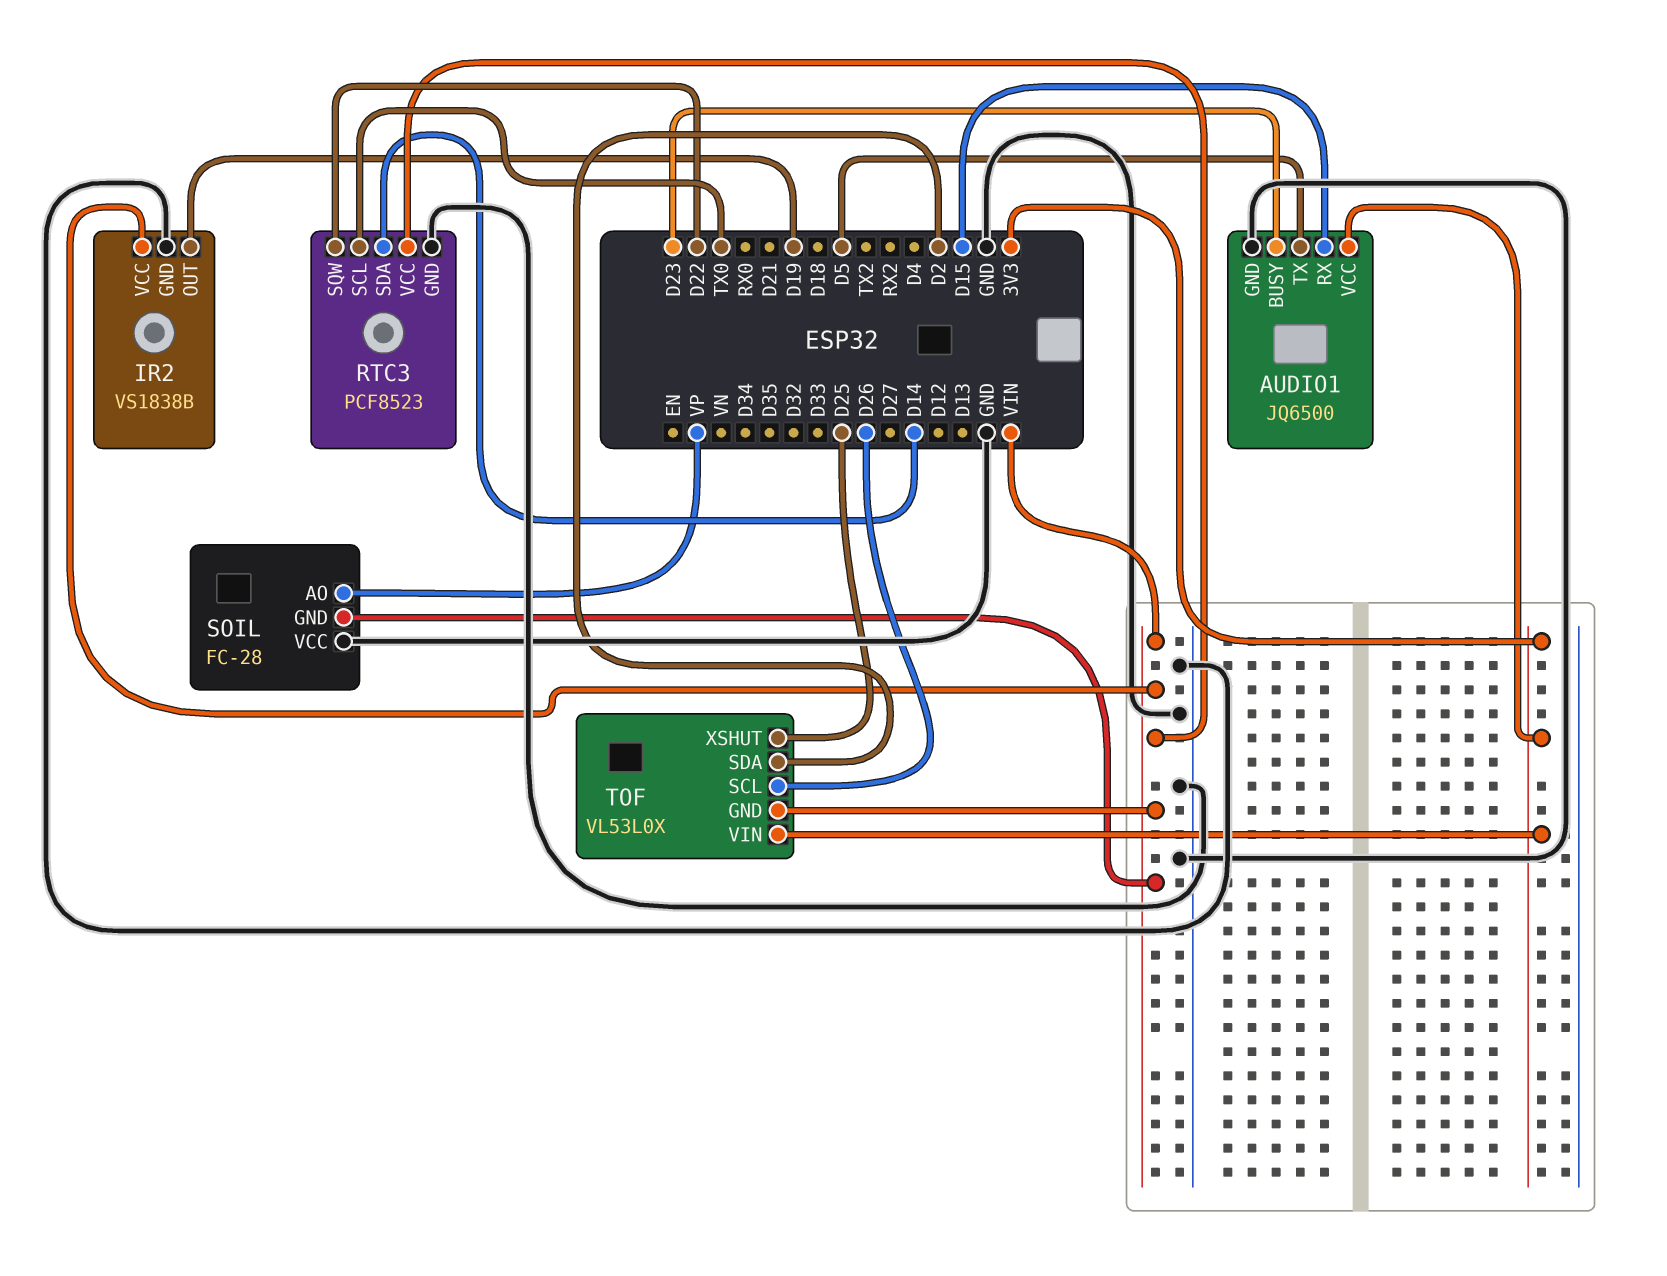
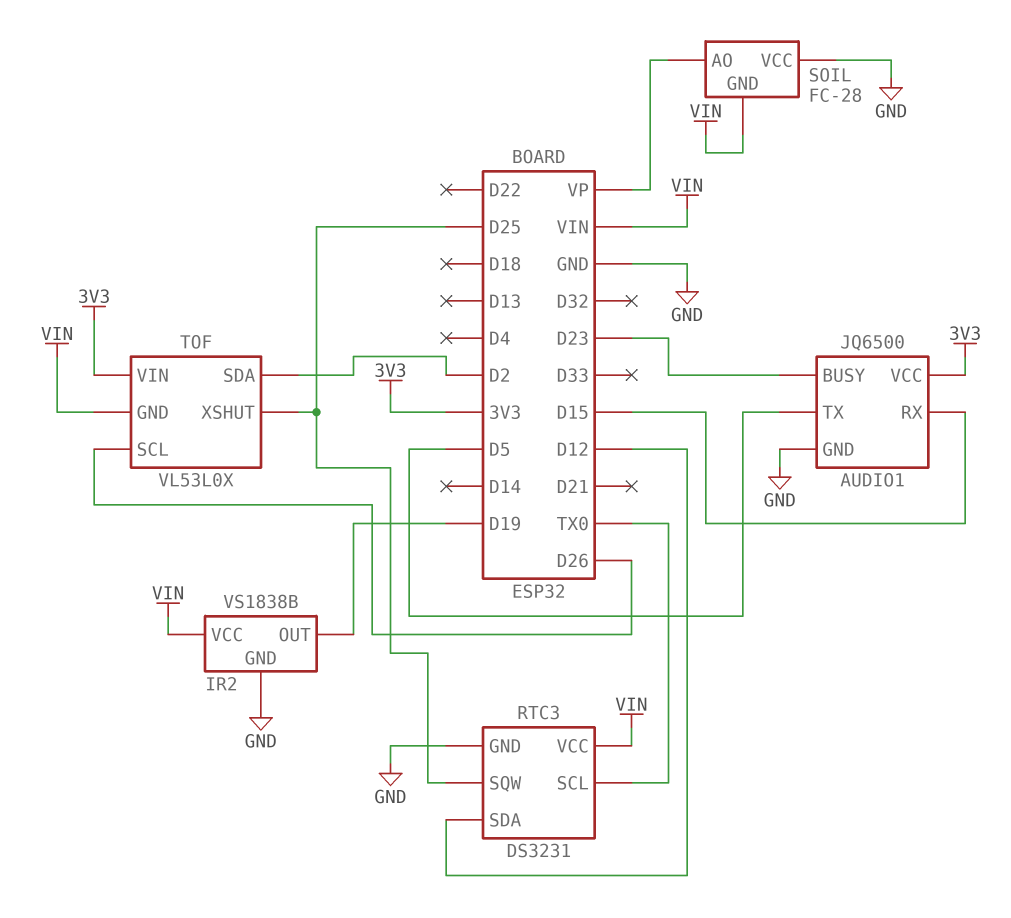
RTC3: PCF8523 -> DS3231
RTC3 pin SDA: D14 -> D12
RTC3 pin SQW: D22 -> D25

